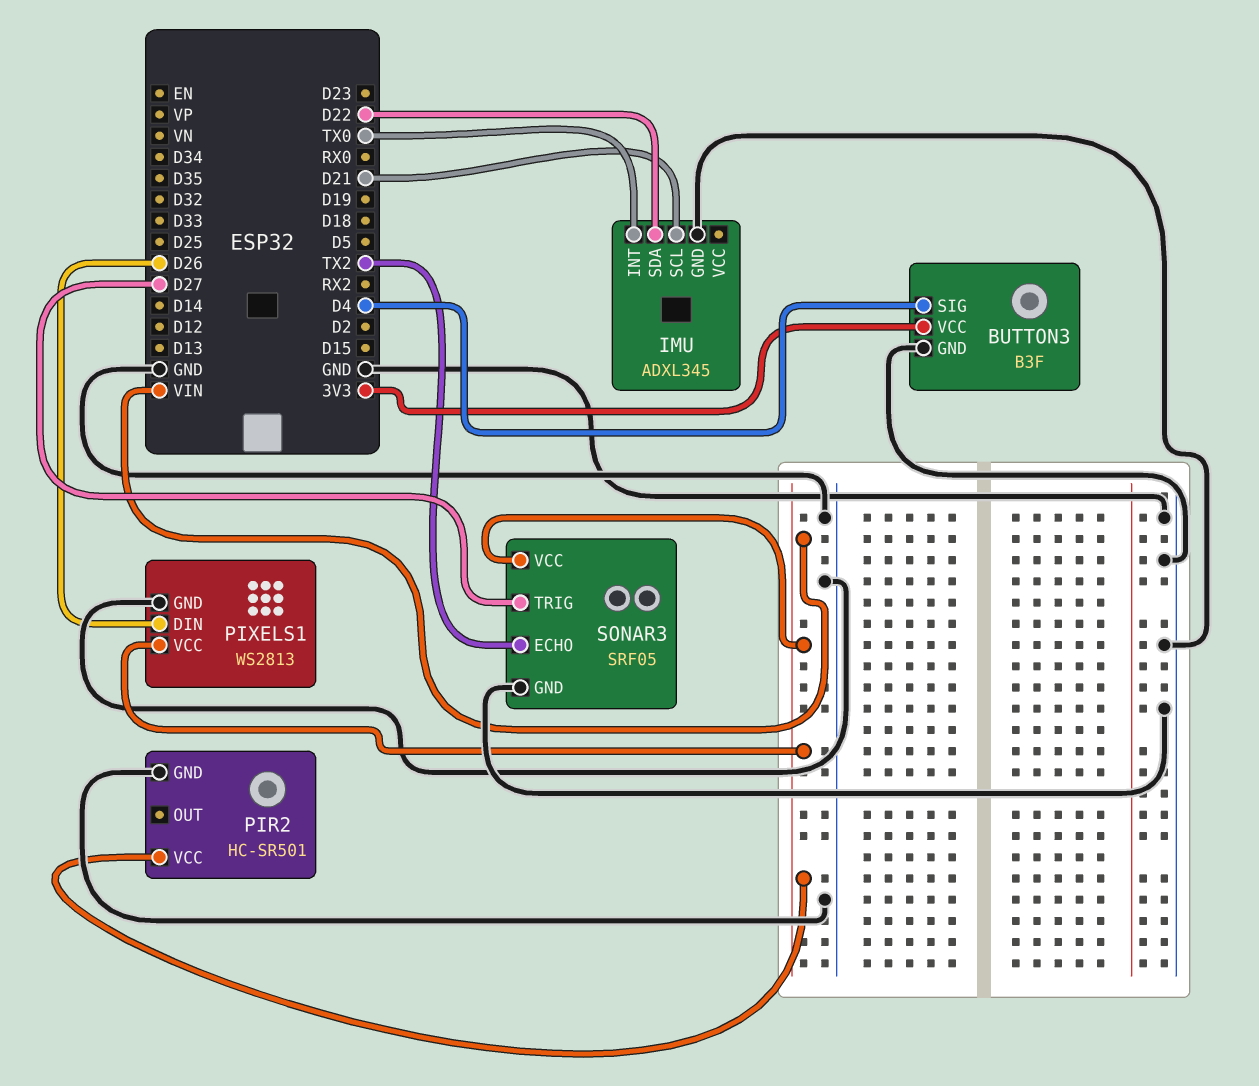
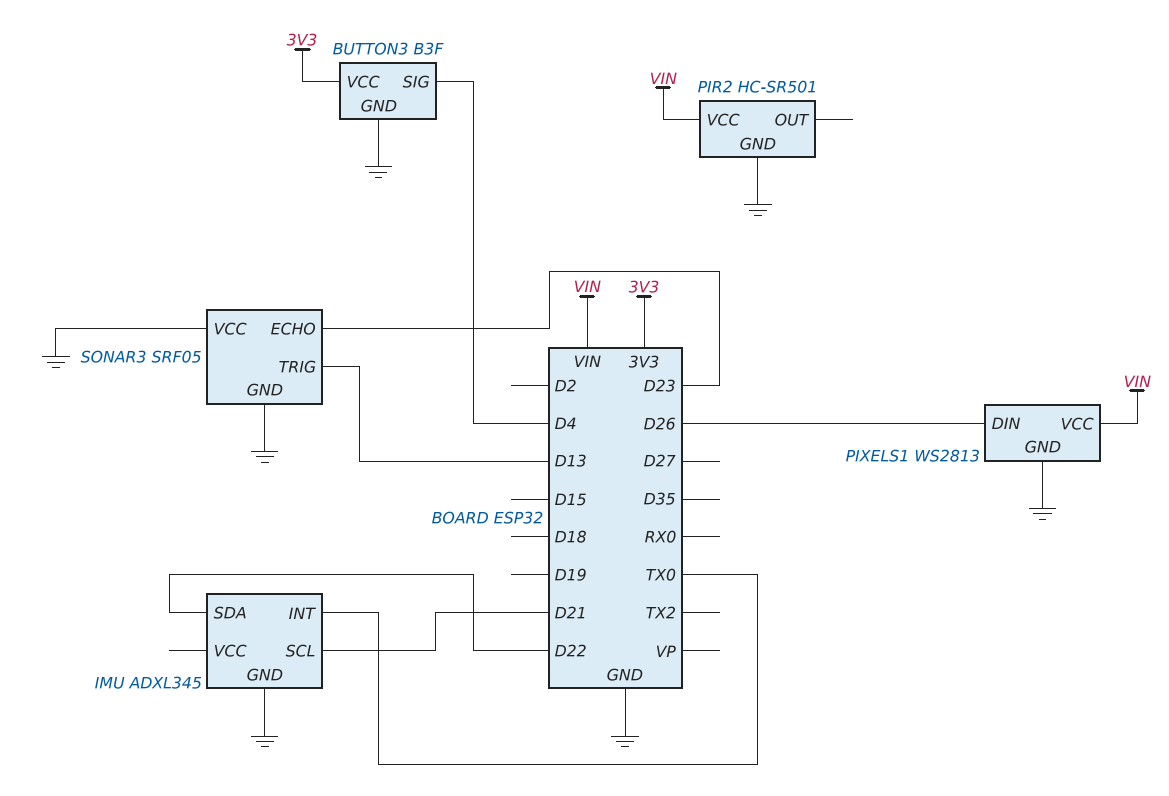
SONAR3 pin ECHO: TX2 -> D23
SONAR3 pin TRIG: D27 -> D13
SONAR3 pin VCC: VIN -> GND

